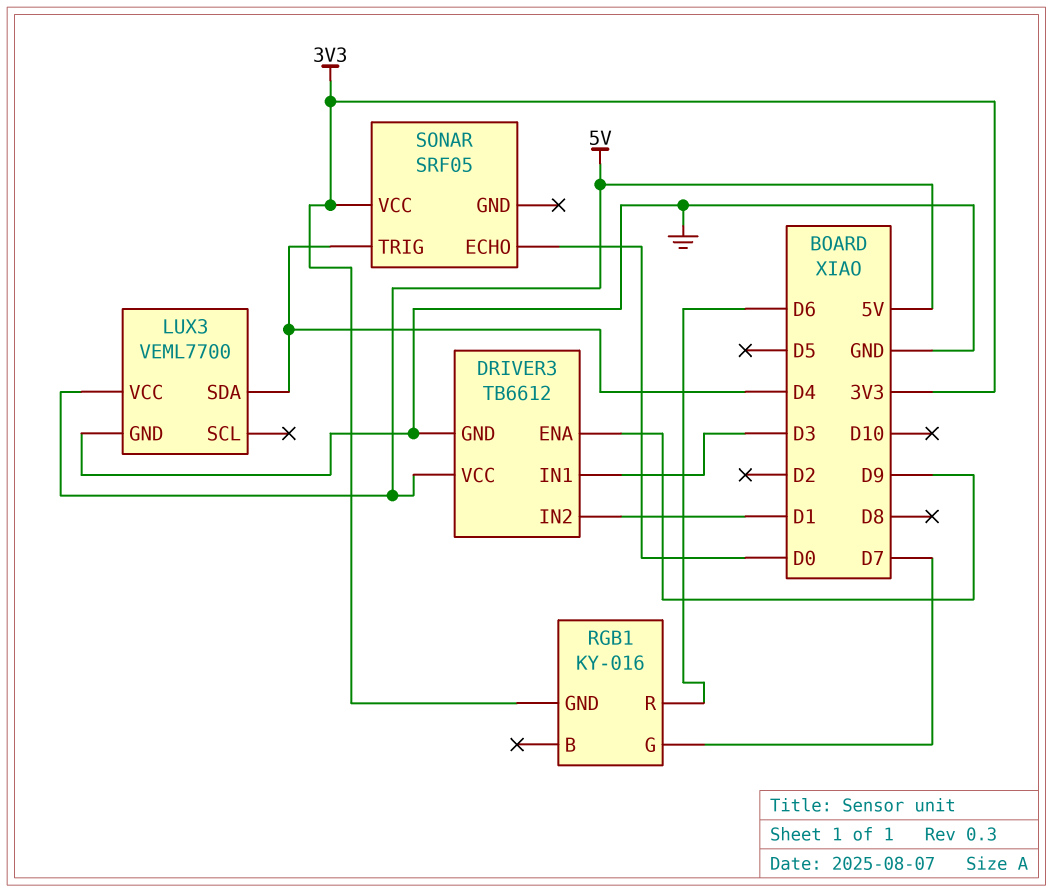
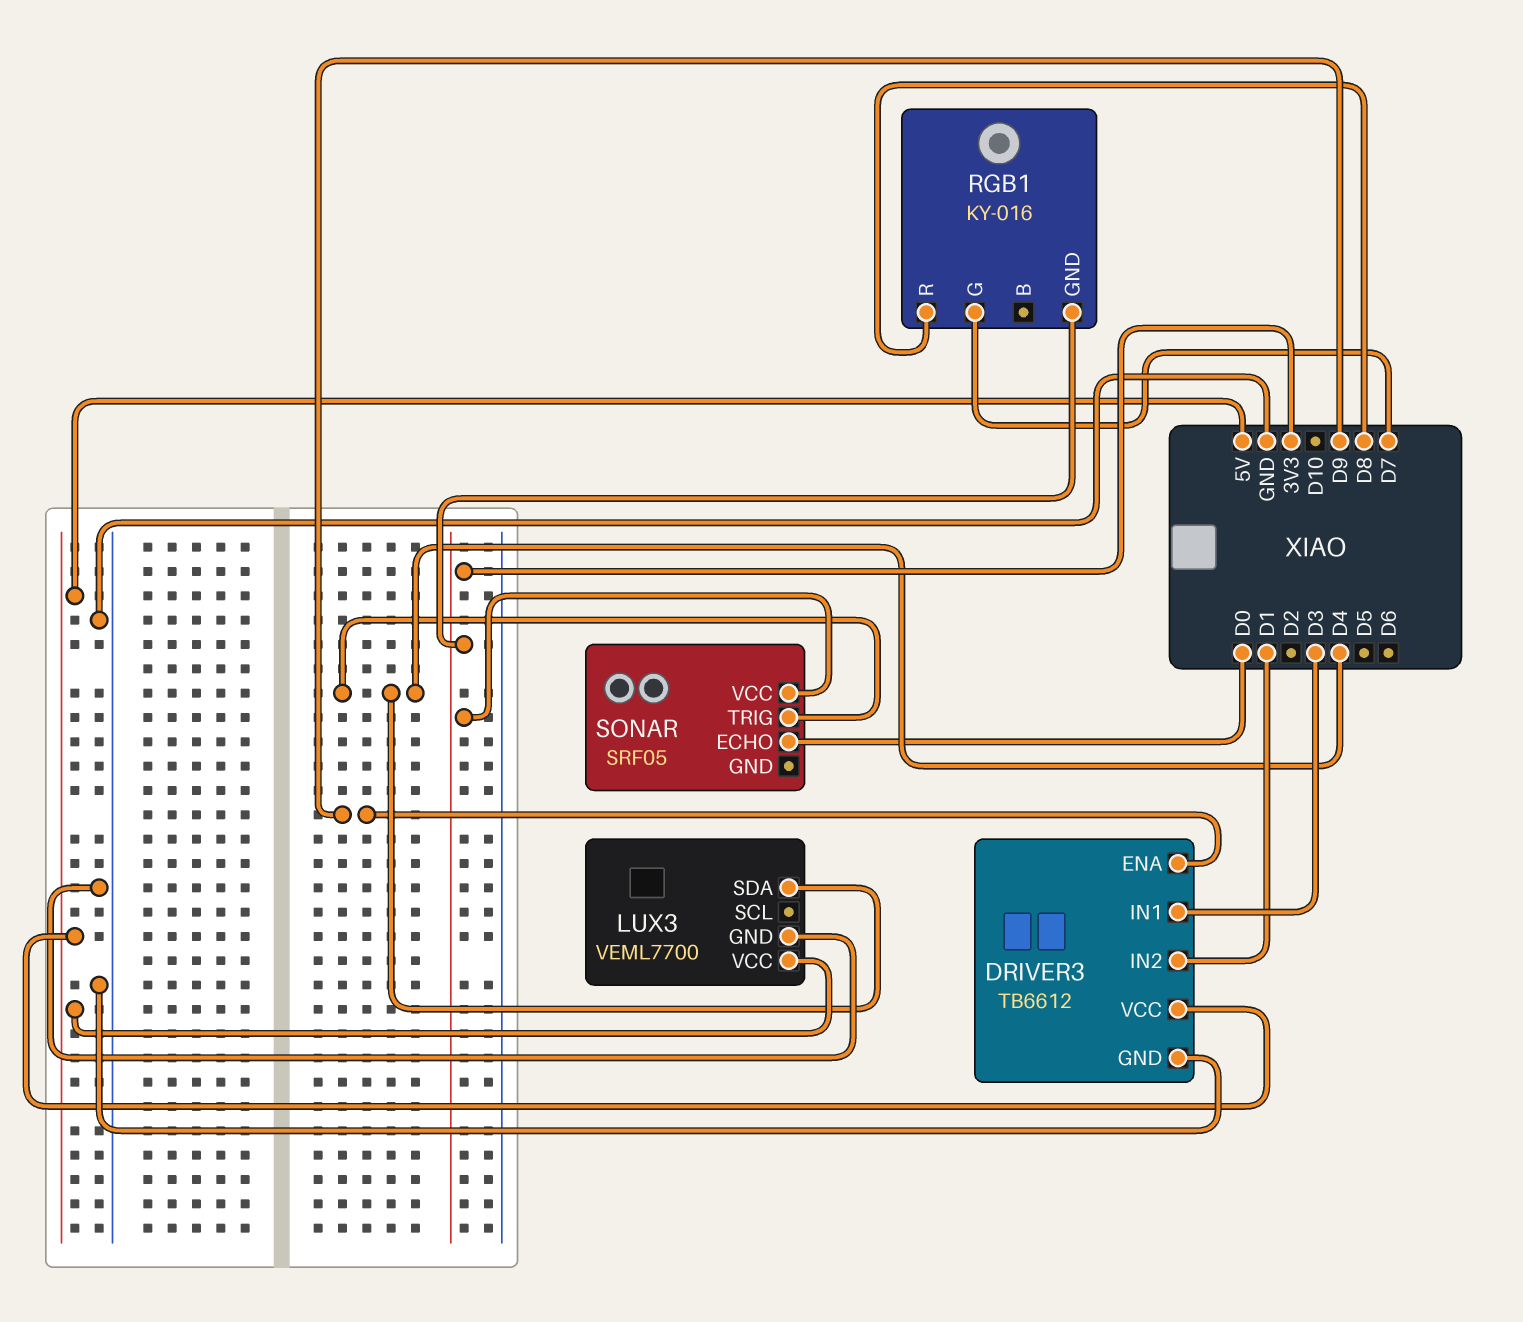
RGB1 pin R: D6 -> D8

